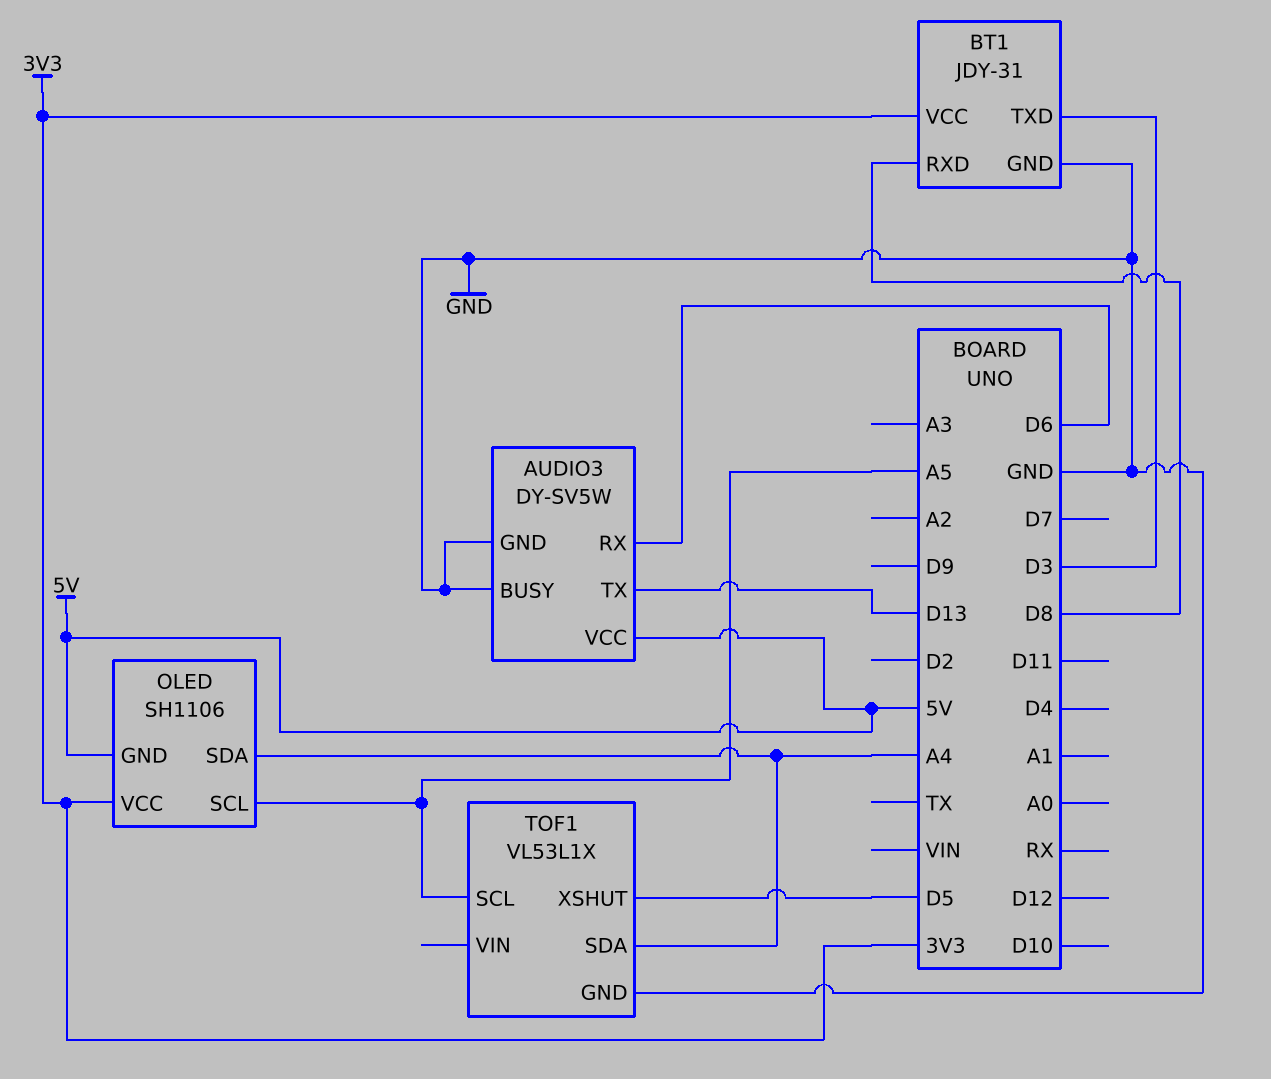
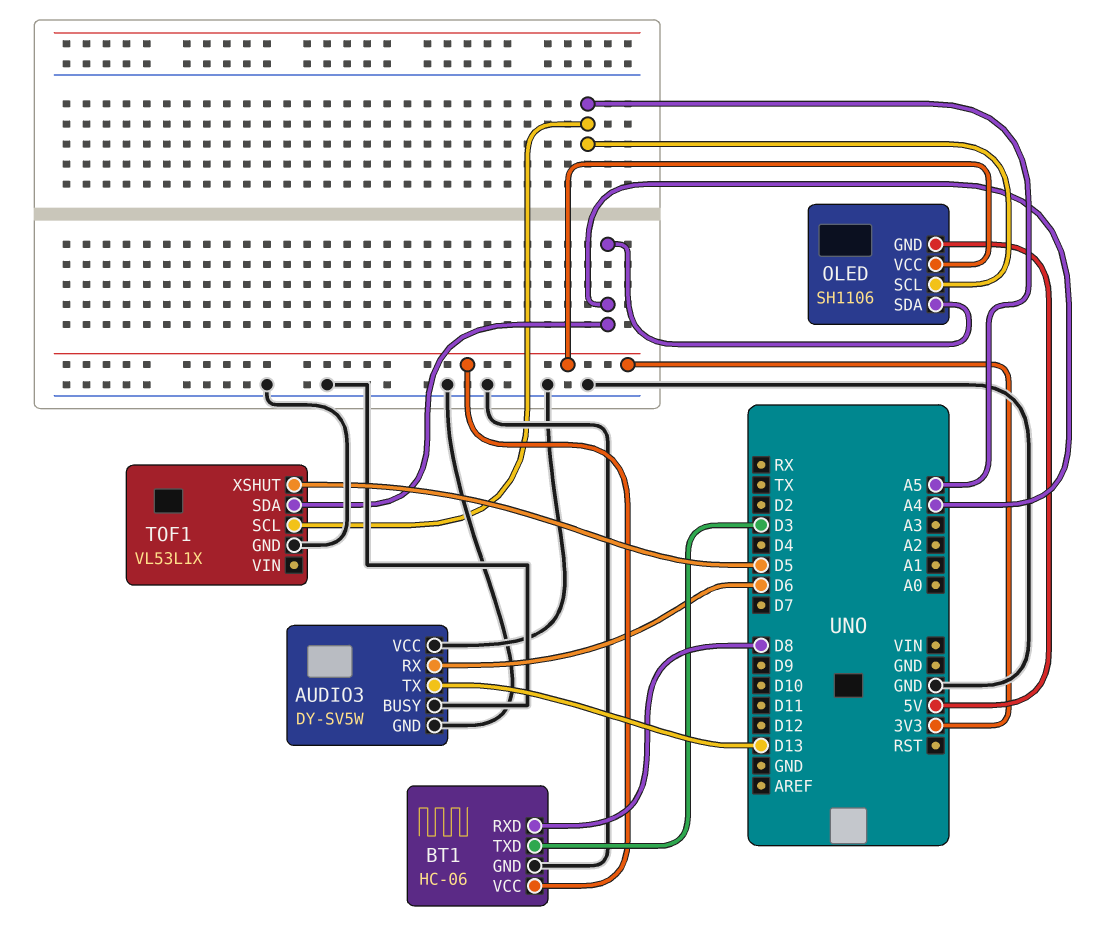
AUDIO3 pin VCC: 5V -> GND
BT1: JDY-31 -> HC-06

